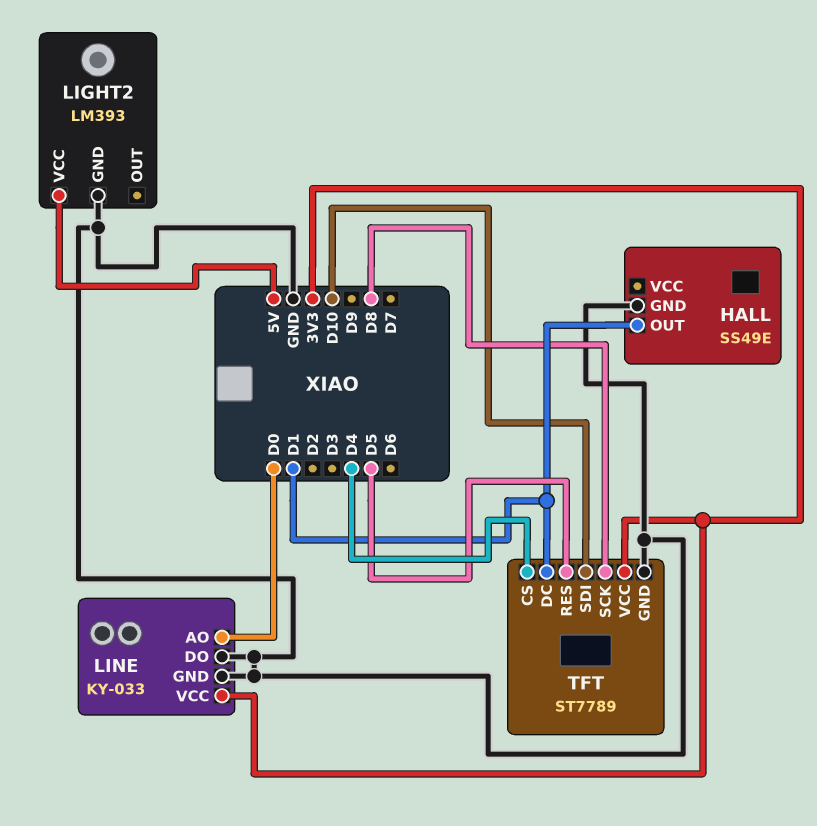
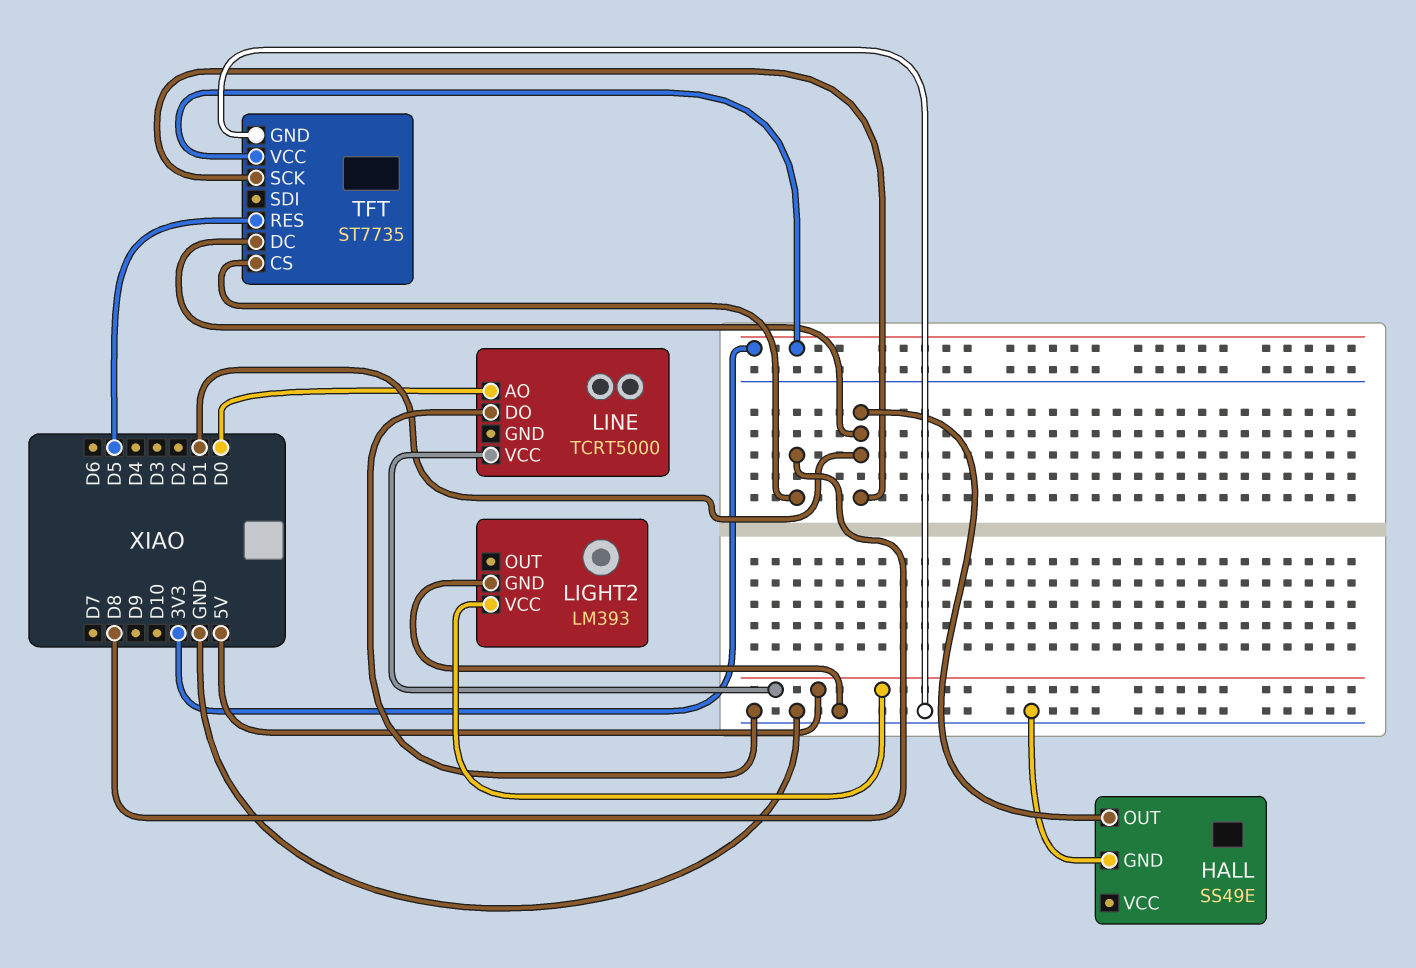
LINE: KY-033 -> TCRT5000
LINE pin GND: GND -> none
LINE pin VCC: 3V3 -> 5V
TFT: ST7789 -> ST7735
TFT pin CS: D4 -> D8
TFT pin SCK: D8 -> D1
TFT pin SDI: D10 -> none

